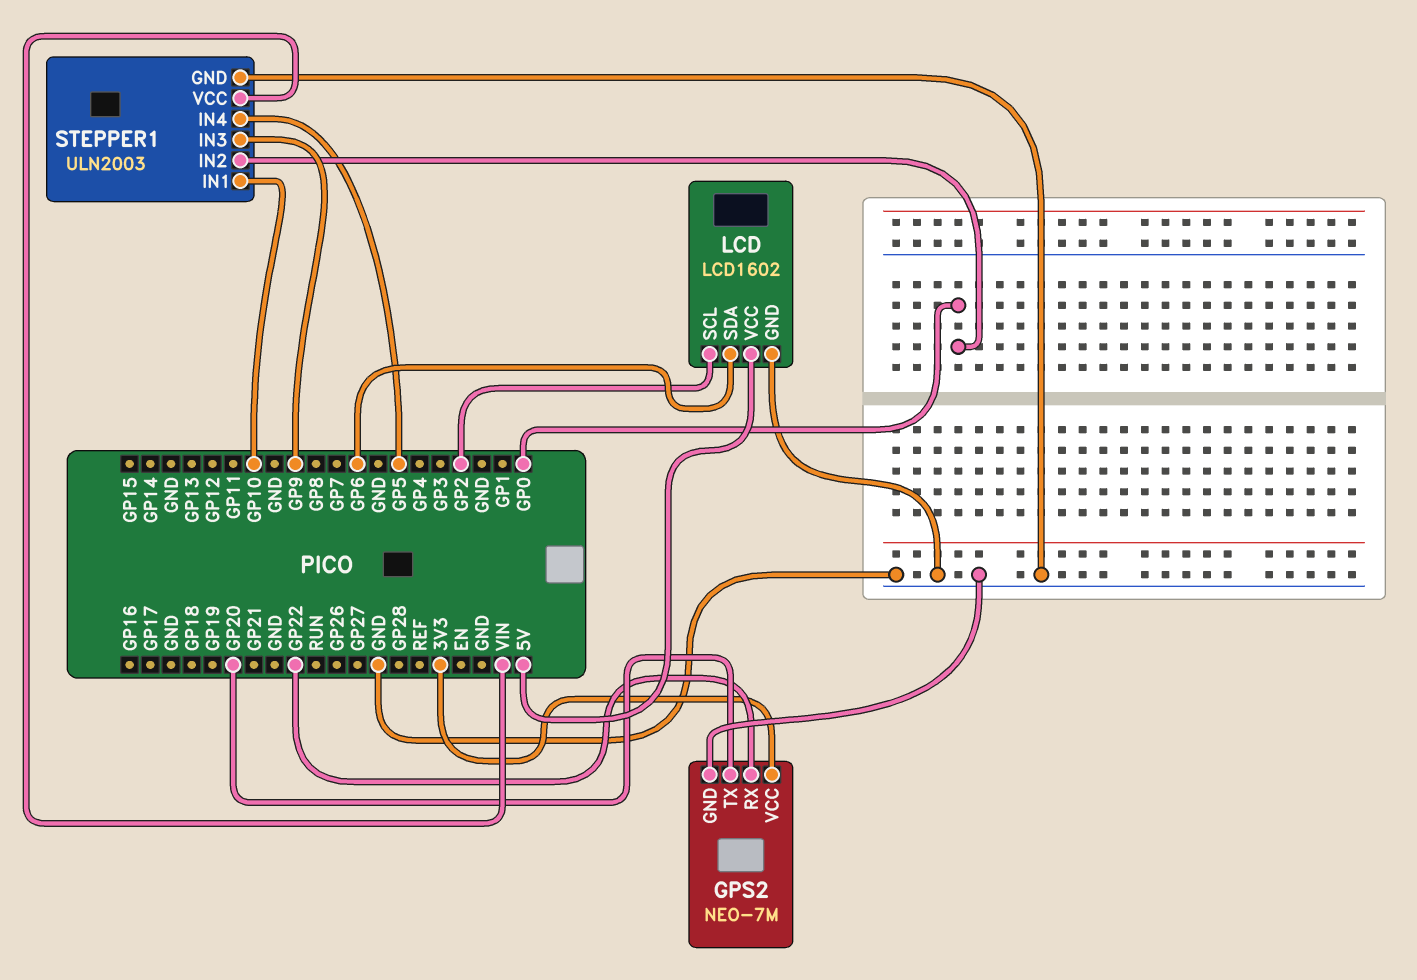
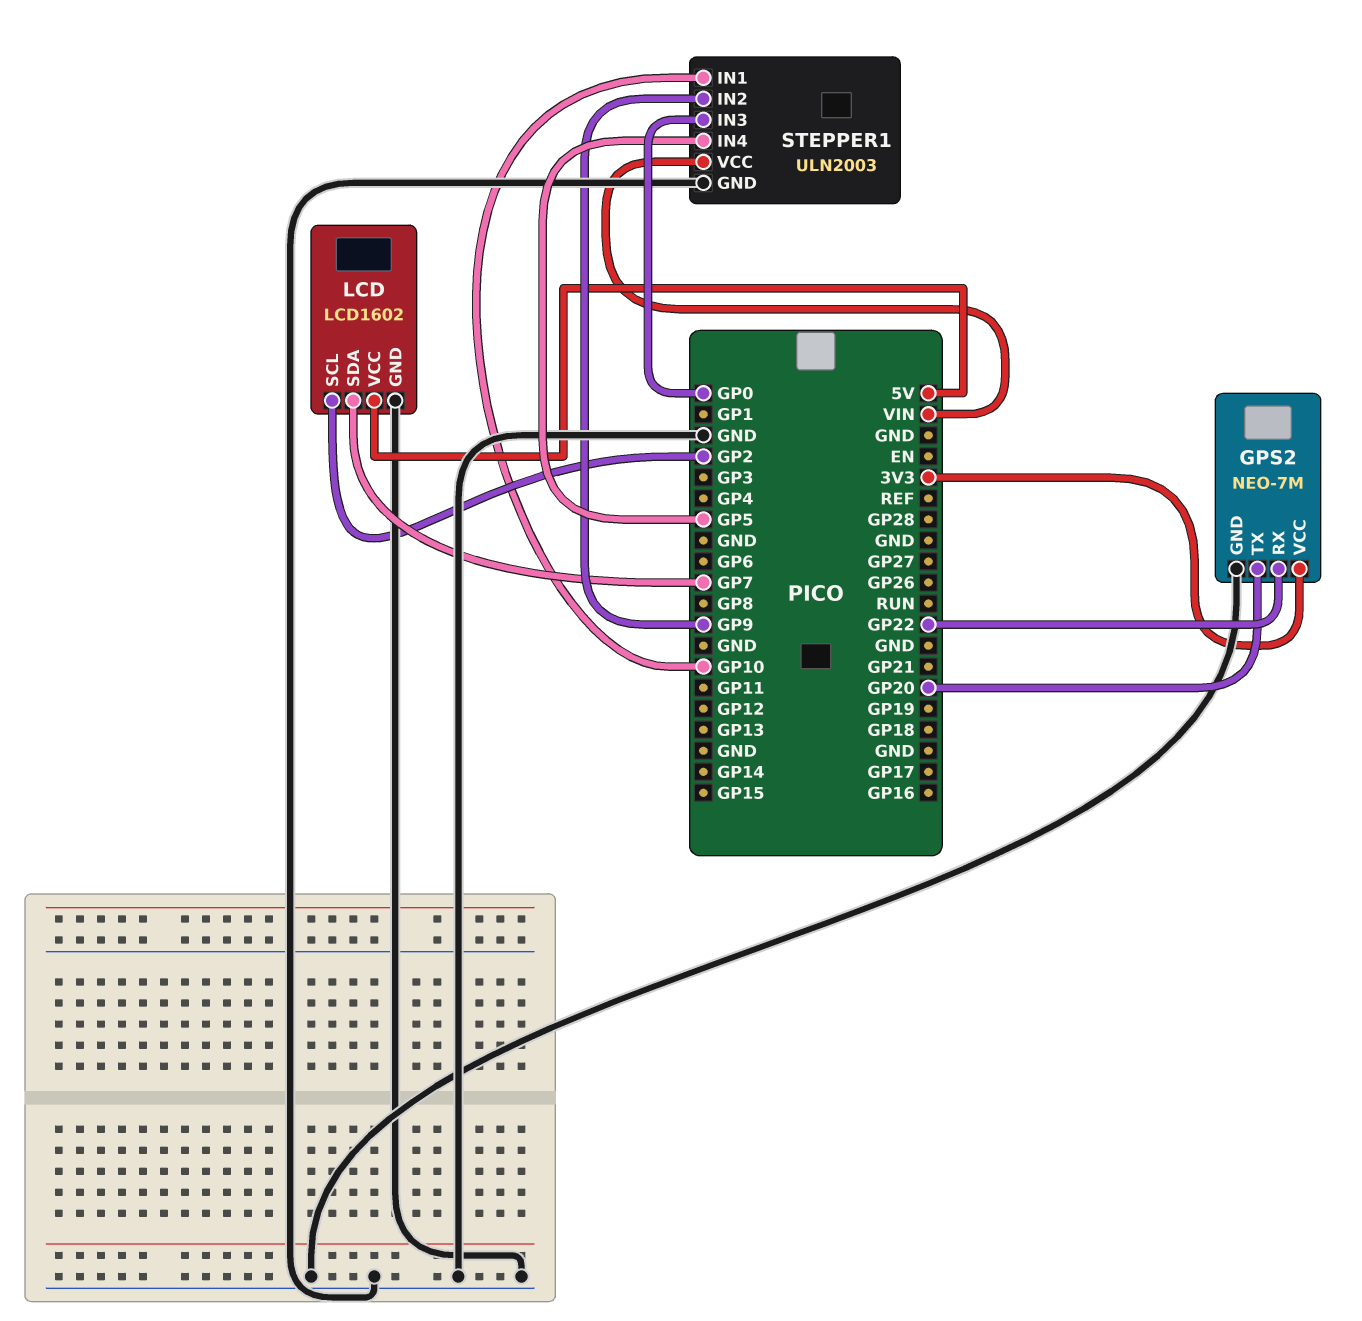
LCD pin SDA: GP6 -> GP7
STEPPER1 pin IN2: GP0 -> GP9
STEPPER1 pin IN3: GP9 -> GP0

